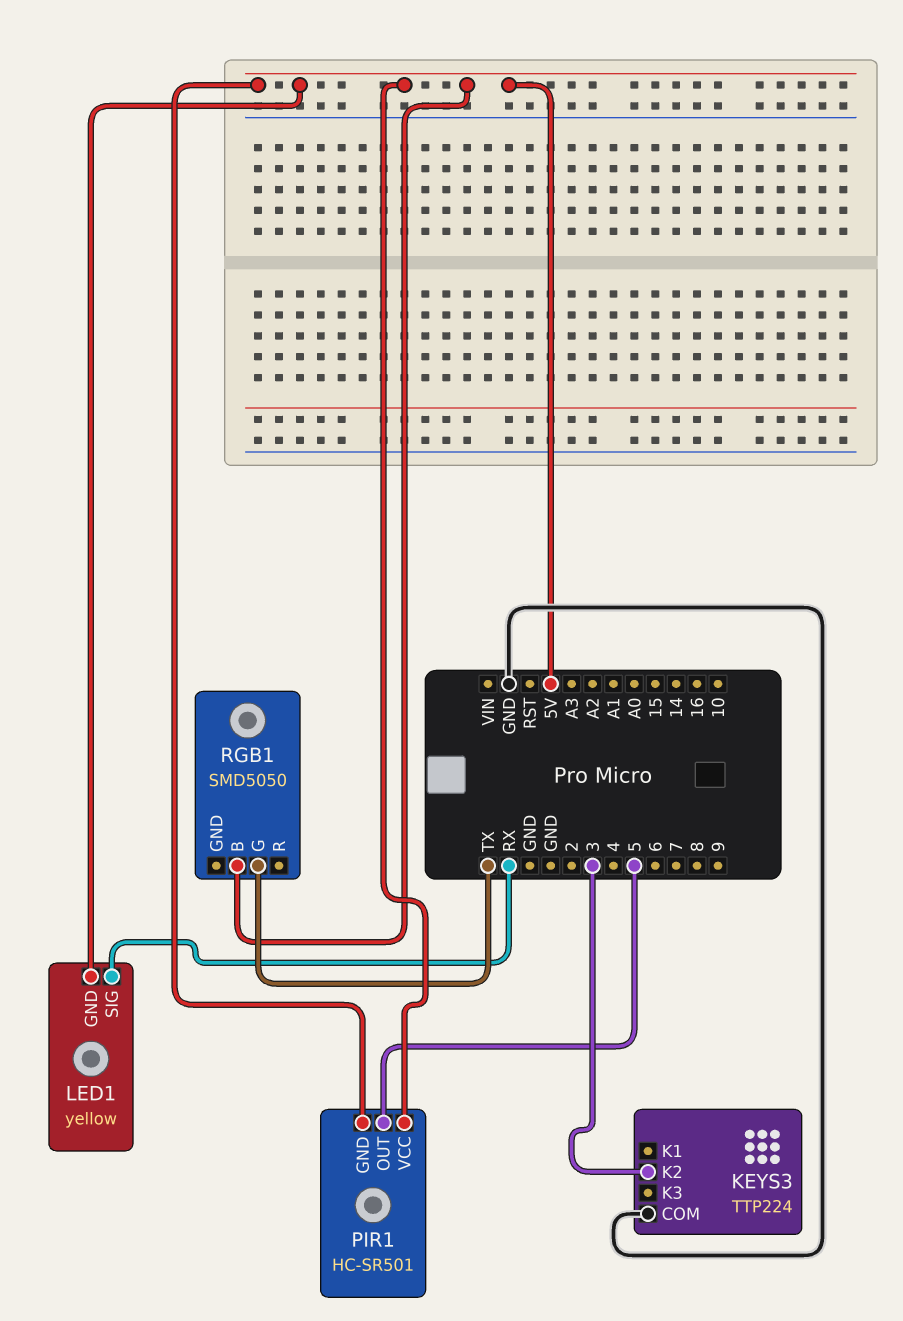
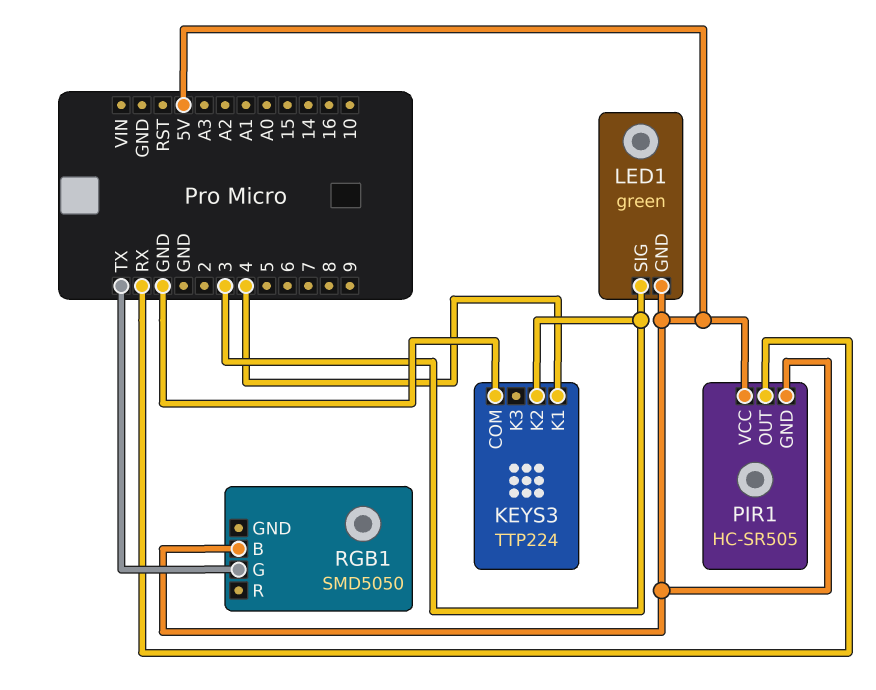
KEYS3 pin K1: none -> 4
LED1: yellow -> green
LED1 pin SIG: RX -> 3
PIR1: HC-SR501 -> HC-SR505
PIR1 pin OUT: 5 -> RX

